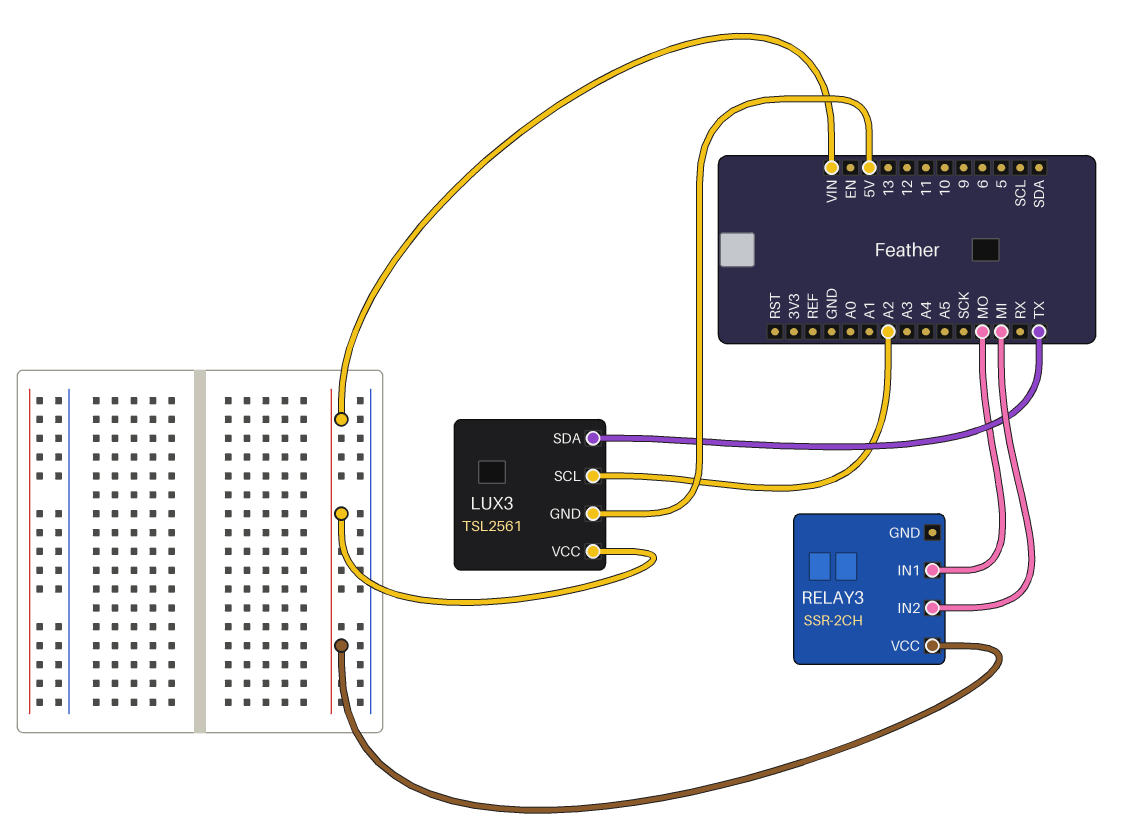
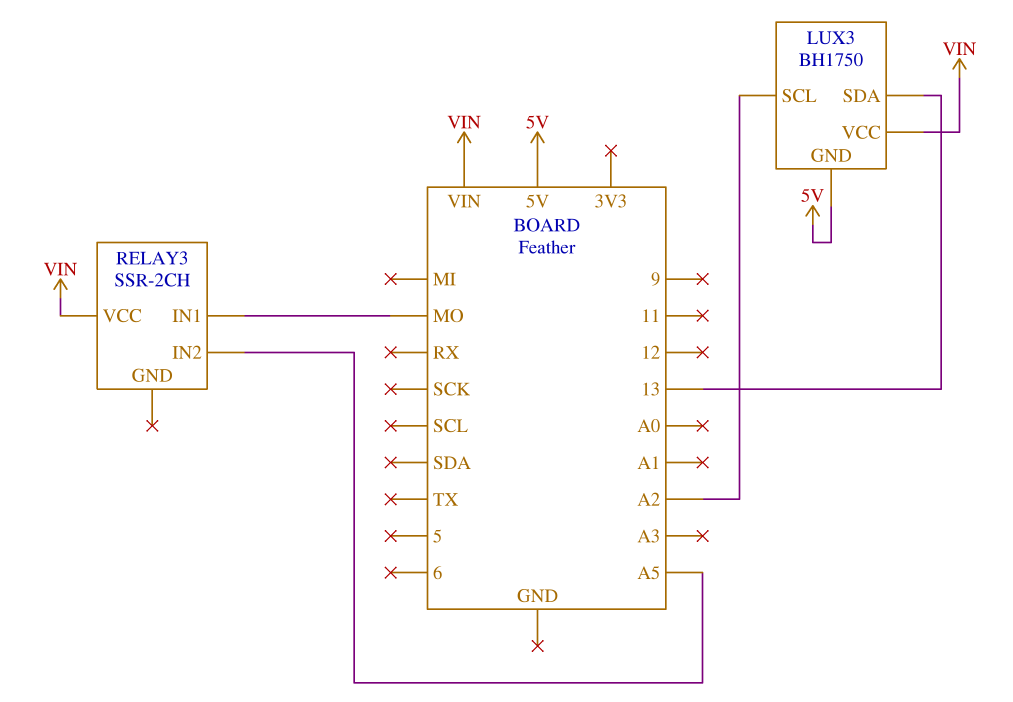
LUX3: TSL2561 -> BH1750
LUX3 pin SDA: TX -> 13
RELAY3 pin IN2: MI -> A5

